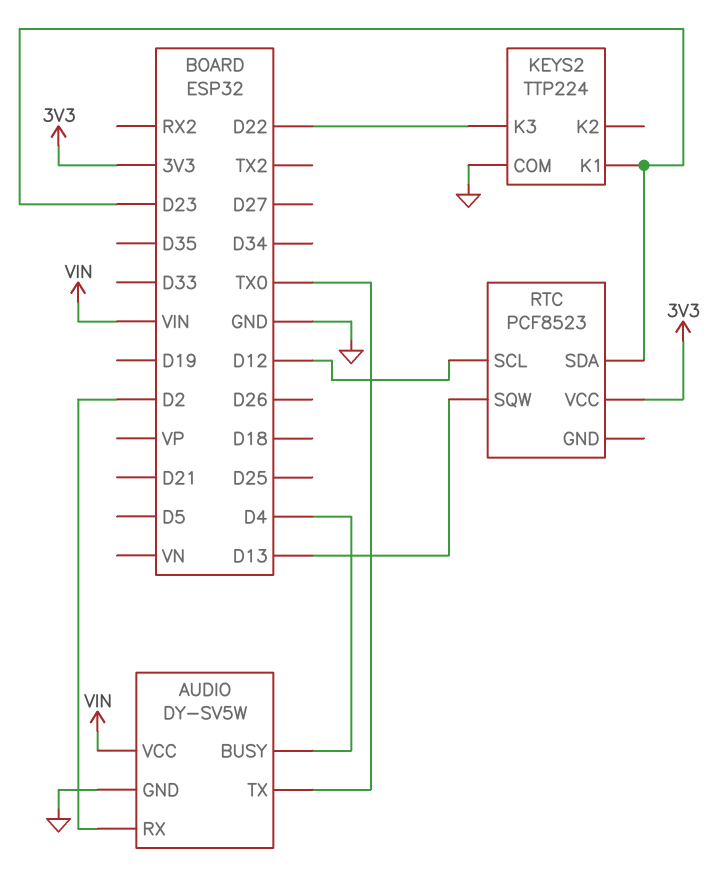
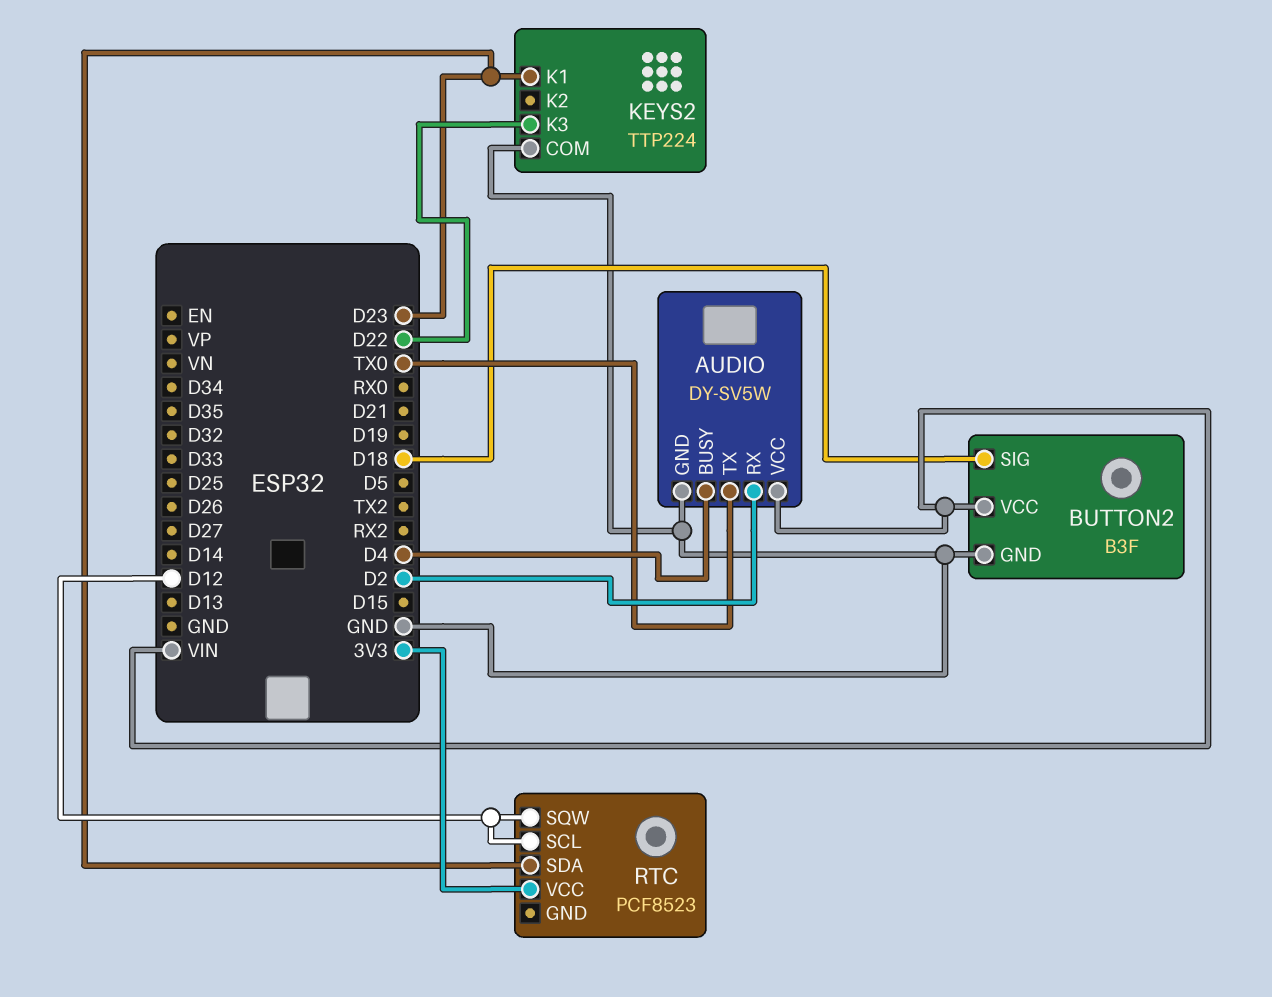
BUTTON2: none -> B3F
BUTTON2 pin GND: none -> GND
BUTTON2 pin SIG: none -> D18
BUTTON2 pin VCC: none -> VIN
RTC pin SQW: D13 -> D12

